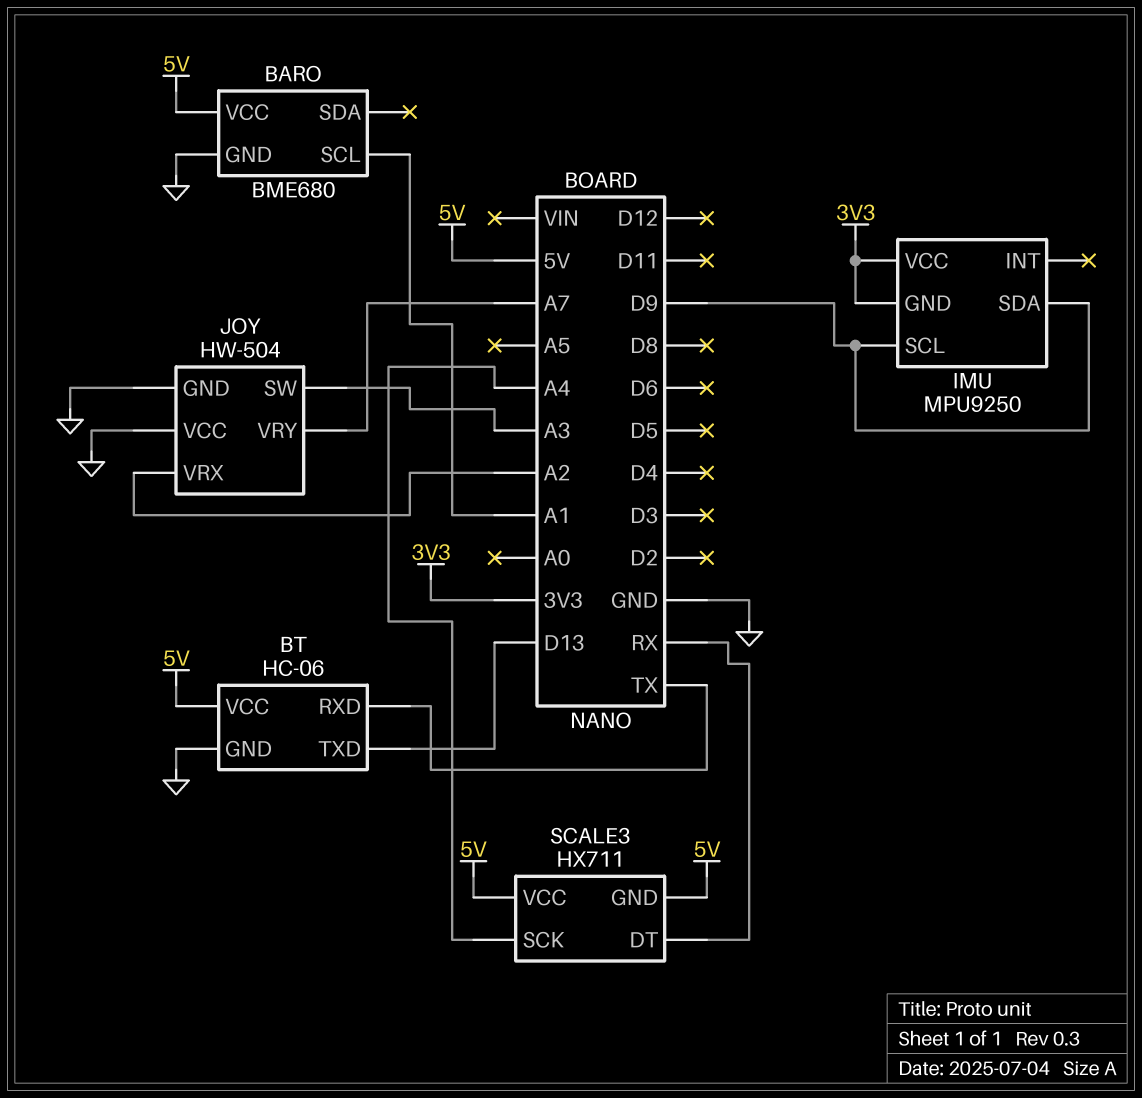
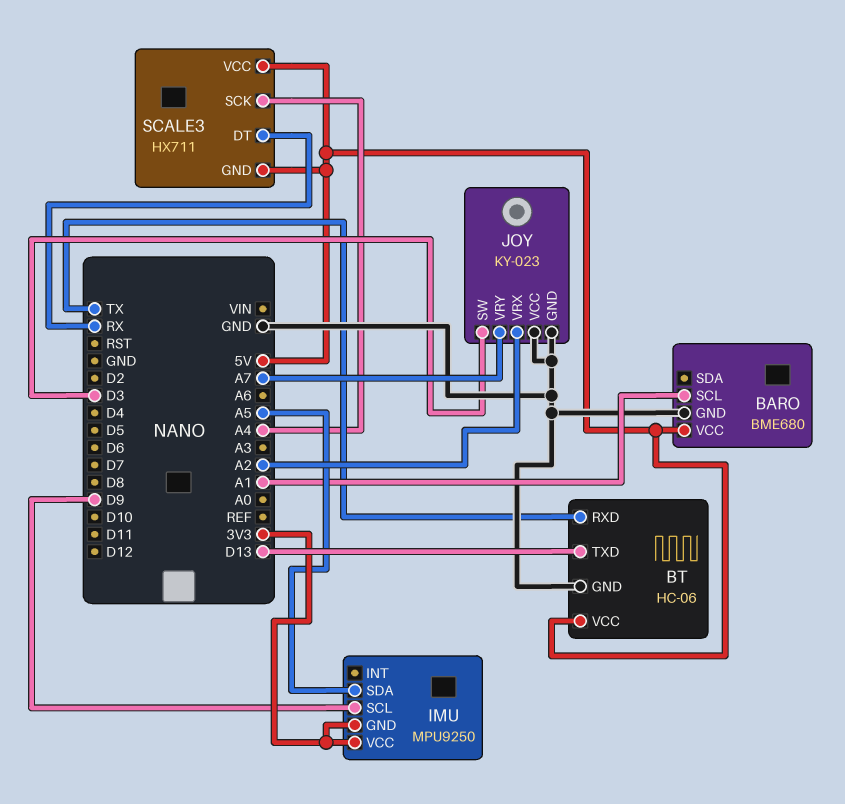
IMU pin SDA: D9 -> A5
JOY: HW-504 -> KY-023
JOY pin SW: A3 -> D3

